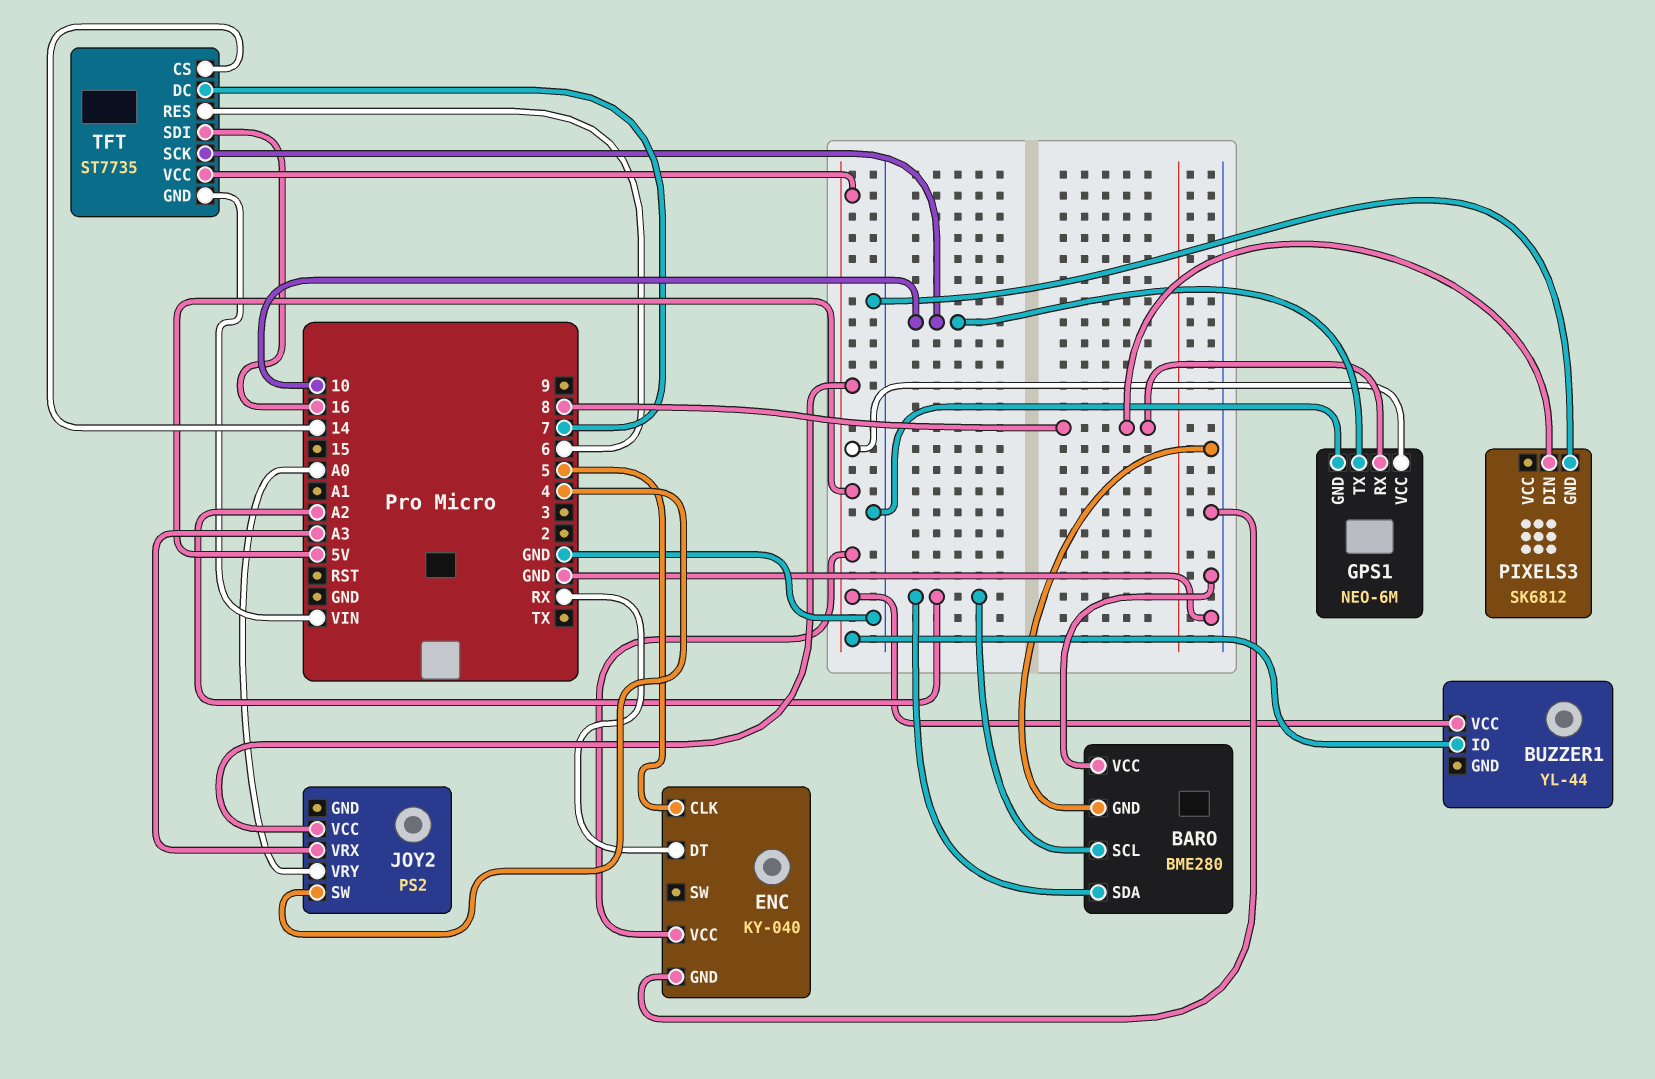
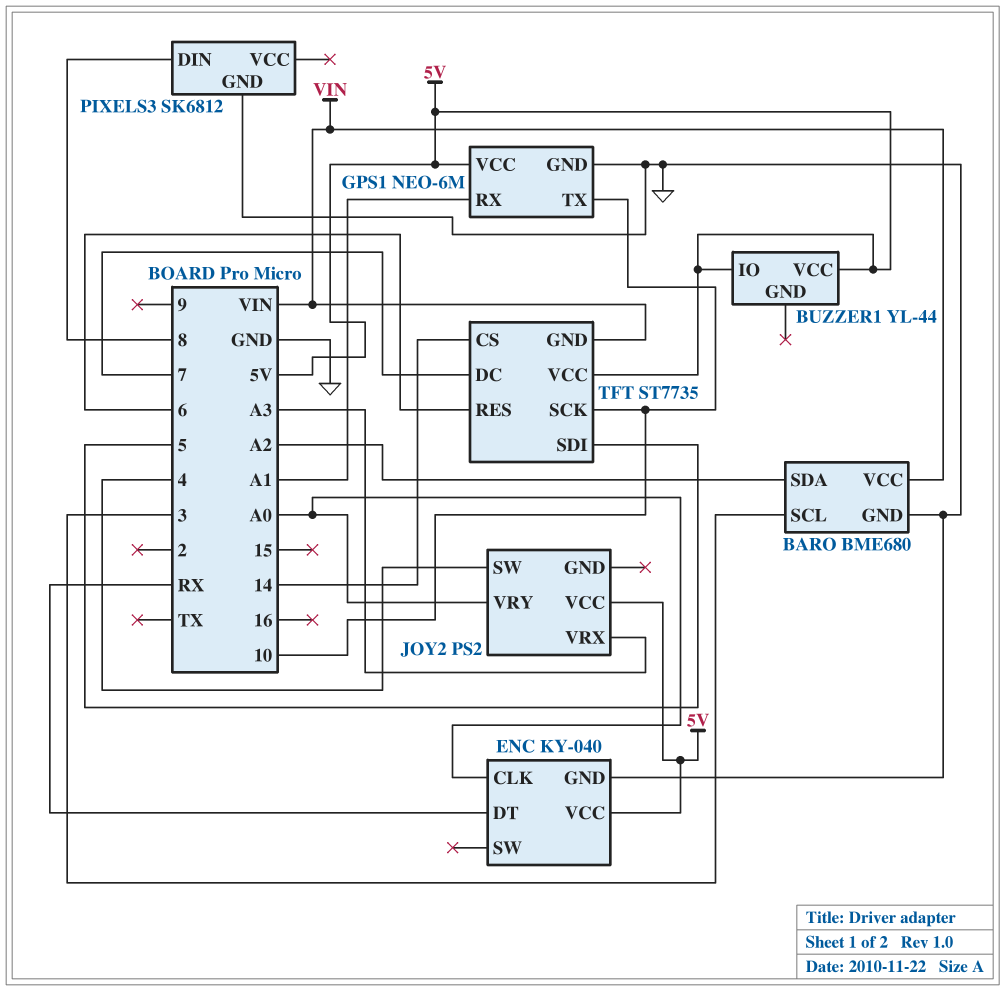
BARO: BME280 -> BME680
BARO pin SCL: A2 -> 3
BARO pin VCC: GND -> VIN
ENC pin CLK: 5 -> A0
GPS1 pin RX: 8 -> A1
TFT pin SDI: 16 -> 5

